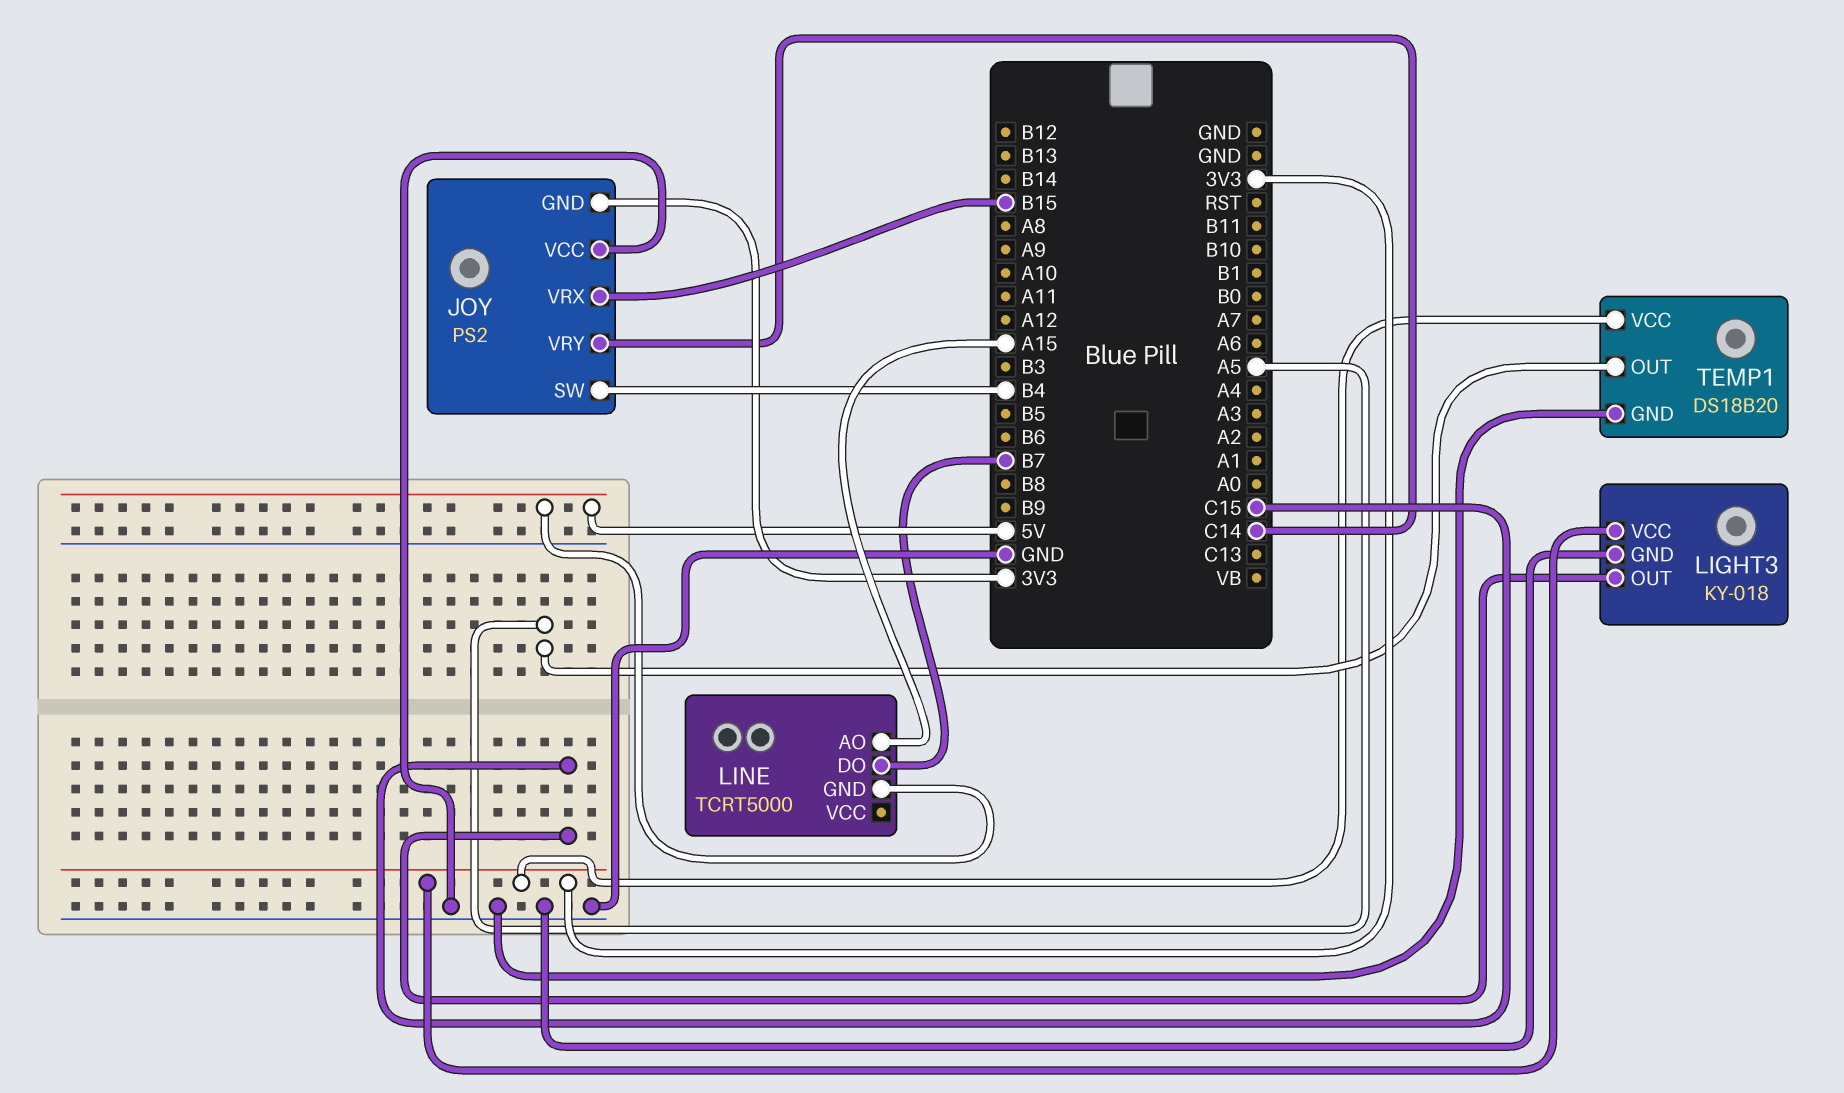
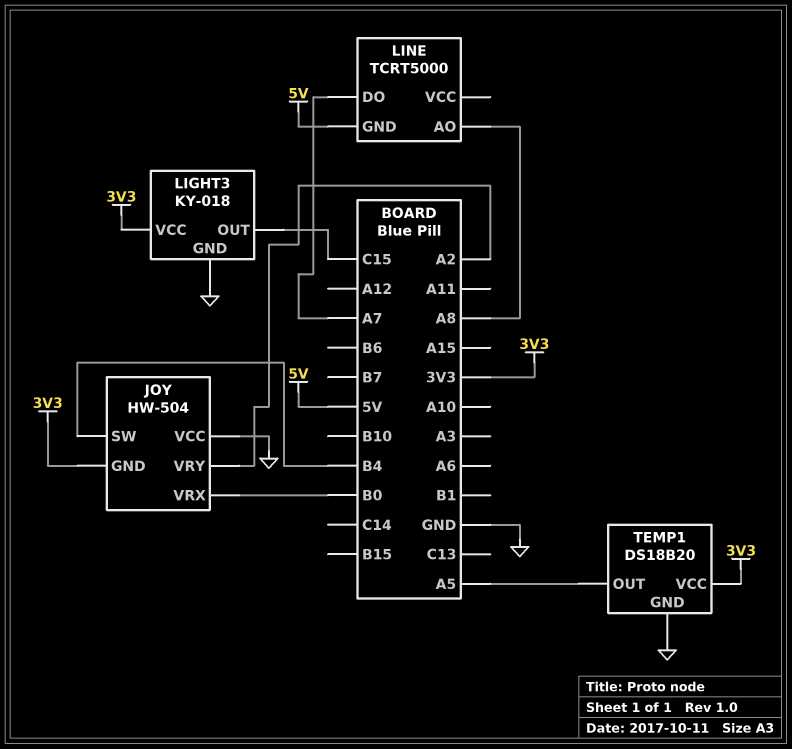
JOY: PS2 -> HW-504
JOY pin VRX: B15 -> B0
JOY pin VRY: C14 -> A2
LINE pin AO: A15 -> A8
LINE pin DO: B7 -> A7

